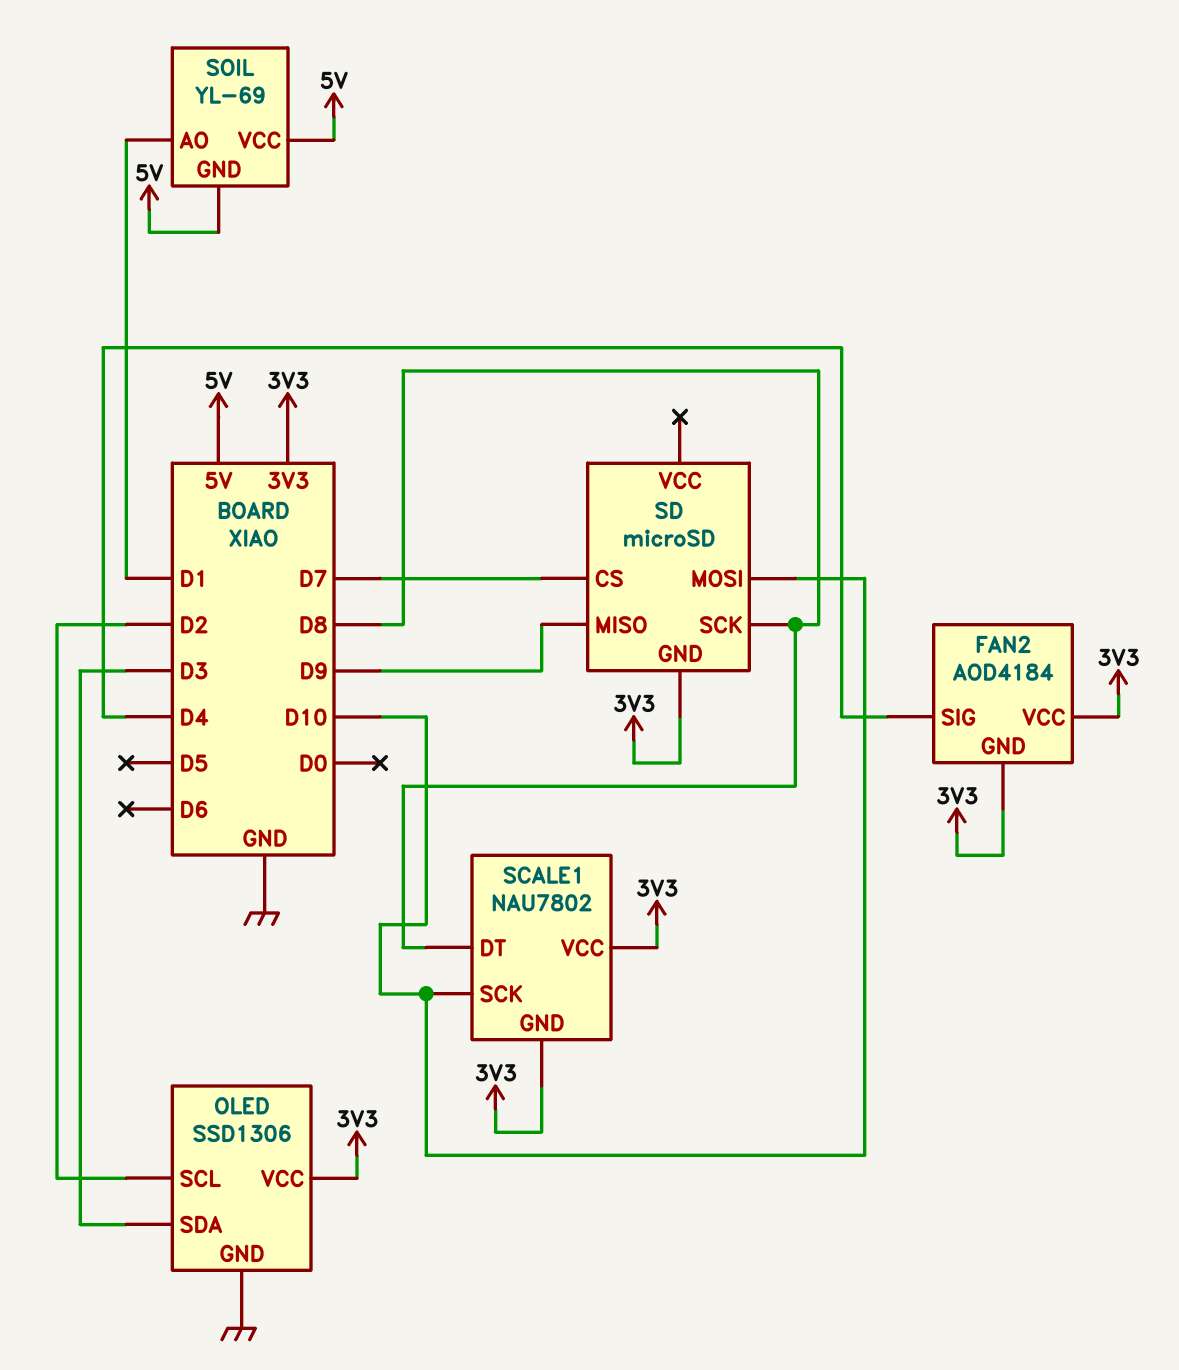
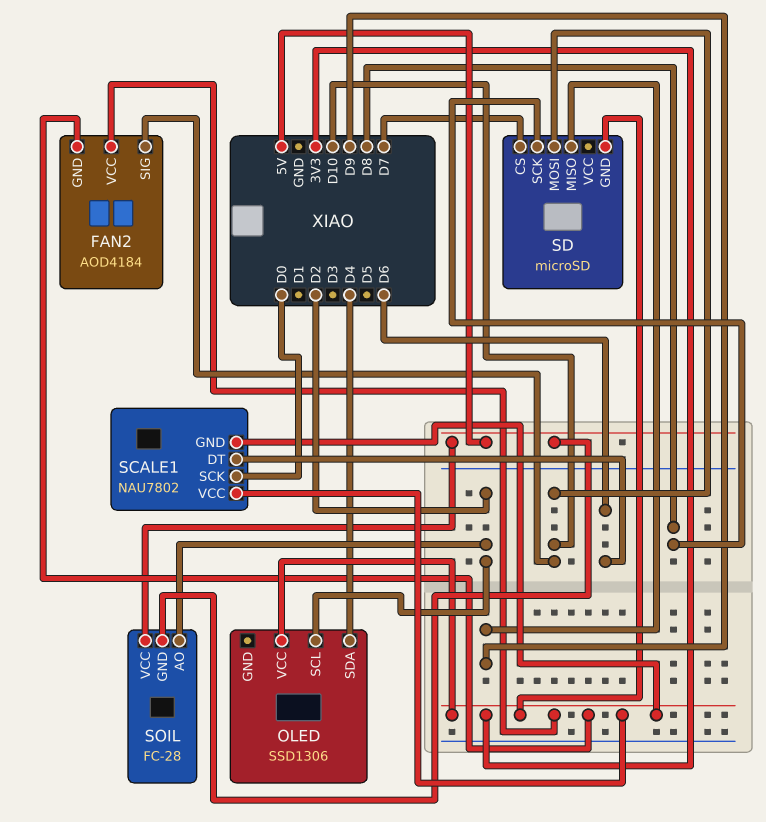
FAN2 pin SIG: D4 -> D10
OLED pin GND: GND -> none
OLED pin SDA: D3 -> D4
SCALE1 pin DT: D8 -> D6
SCALE1 pin SCK: D10 -> D0
SOIL: YL-69 -> FC-28
SOIL pin AO: D1 -> D2

